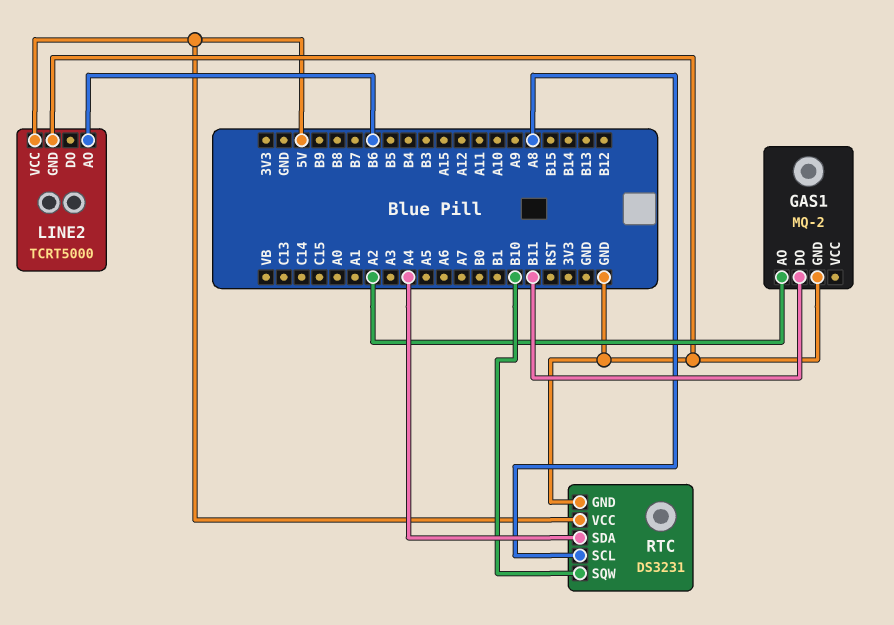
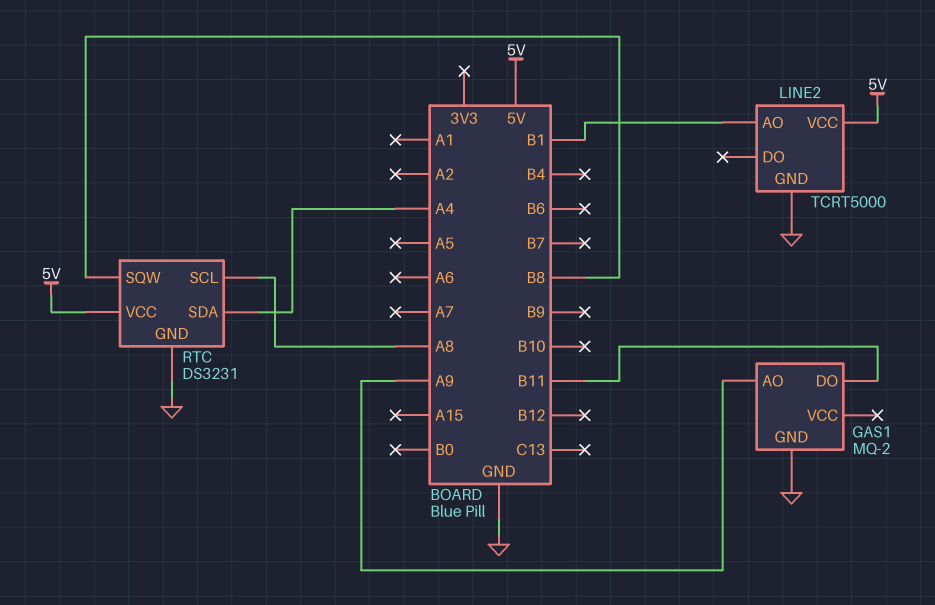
GAS1 pin AO: A2 -> A9
LINE2 pin AO: B6 -> B1
RTC pin SQW: B10 -> B8

